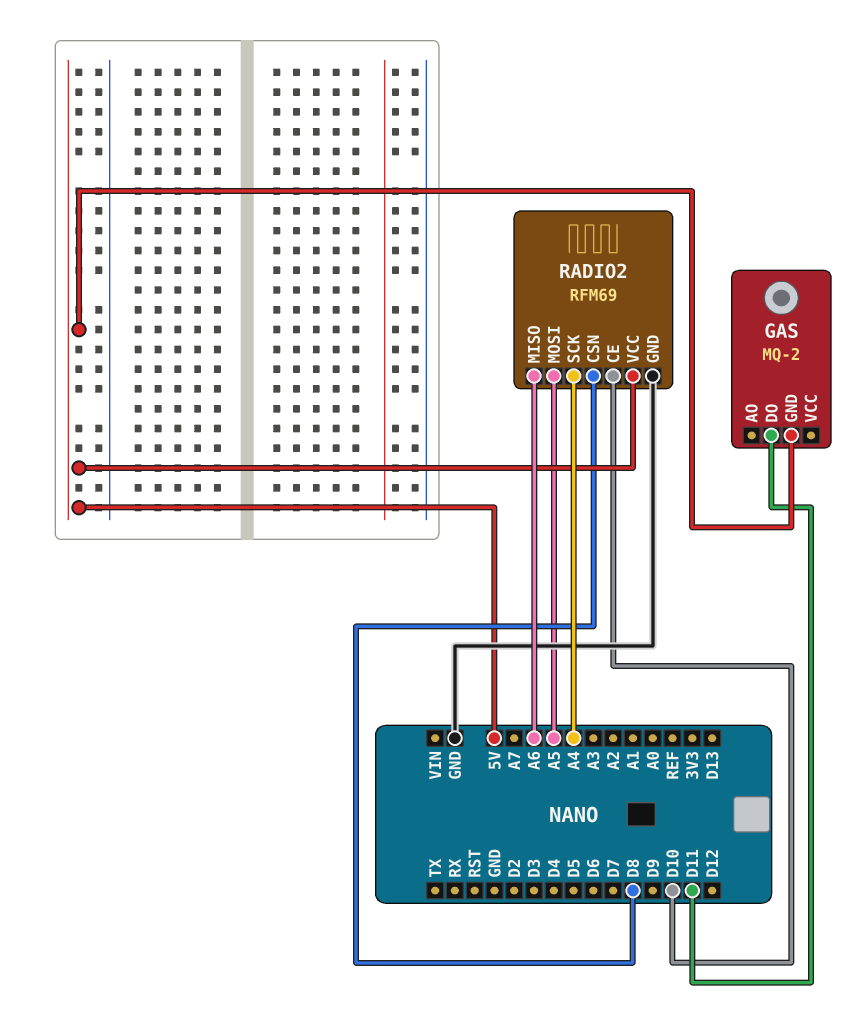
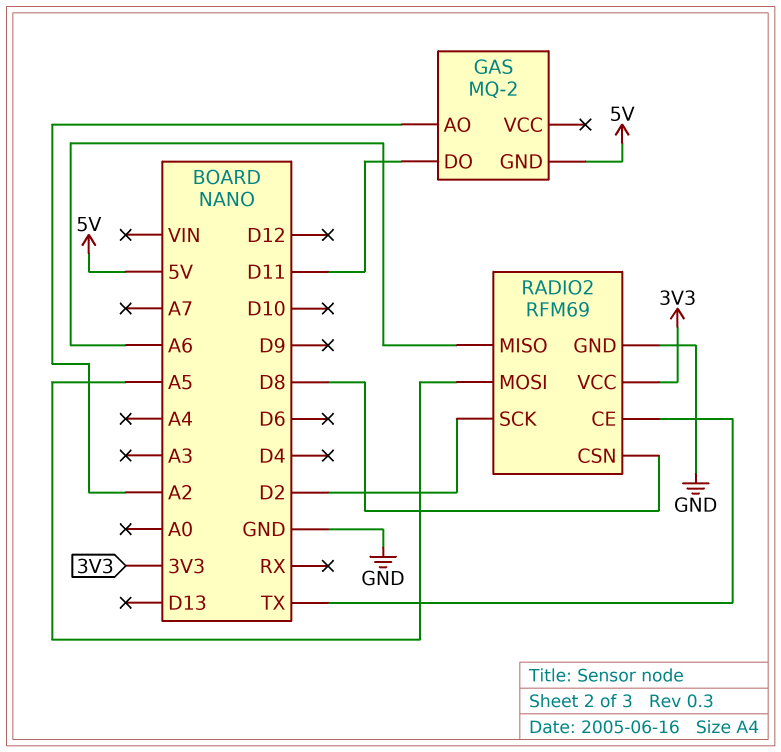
GAS pin AO: none -> A2
RADIO2 pin CE: D10 -> TX
RADIO2 pin SCK: A4 -> D2
RADIO2 pin VCC: 5V -> 3V3

